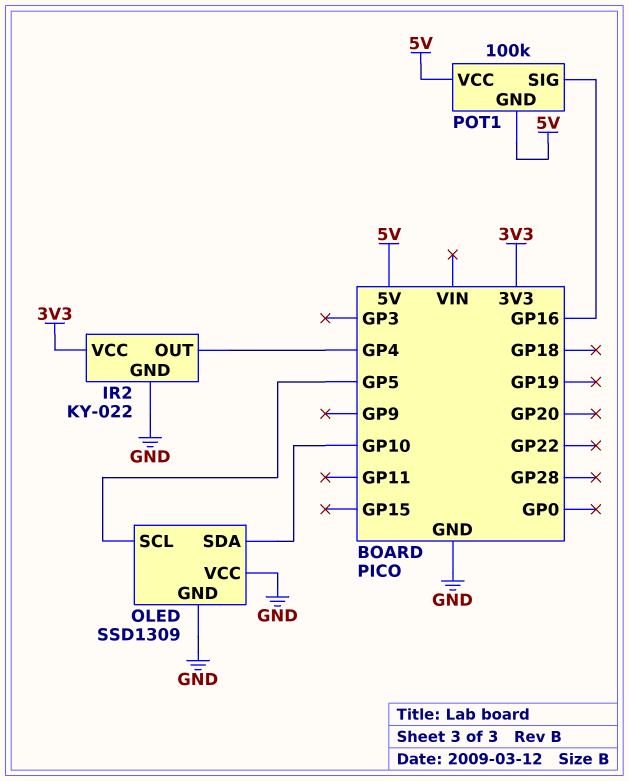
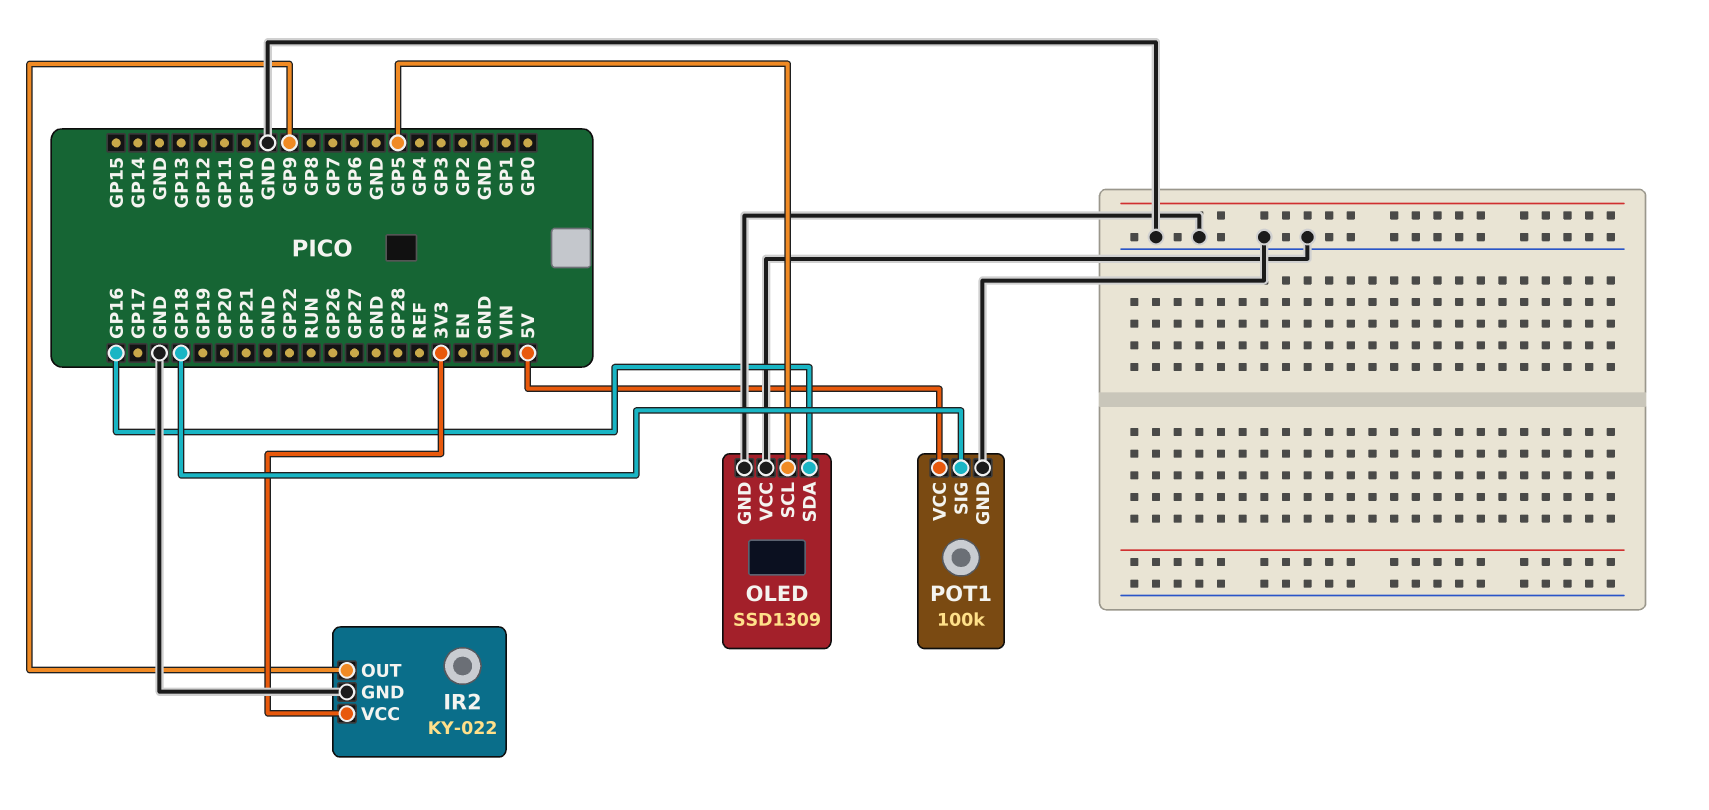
IR2 pin OUT: GP4 -> GP9
OLED pin SDA: GP10 -> GP16
POT1 pin GND: 5V -> GND
POT1 pin SIG: GP16 -> GP18

